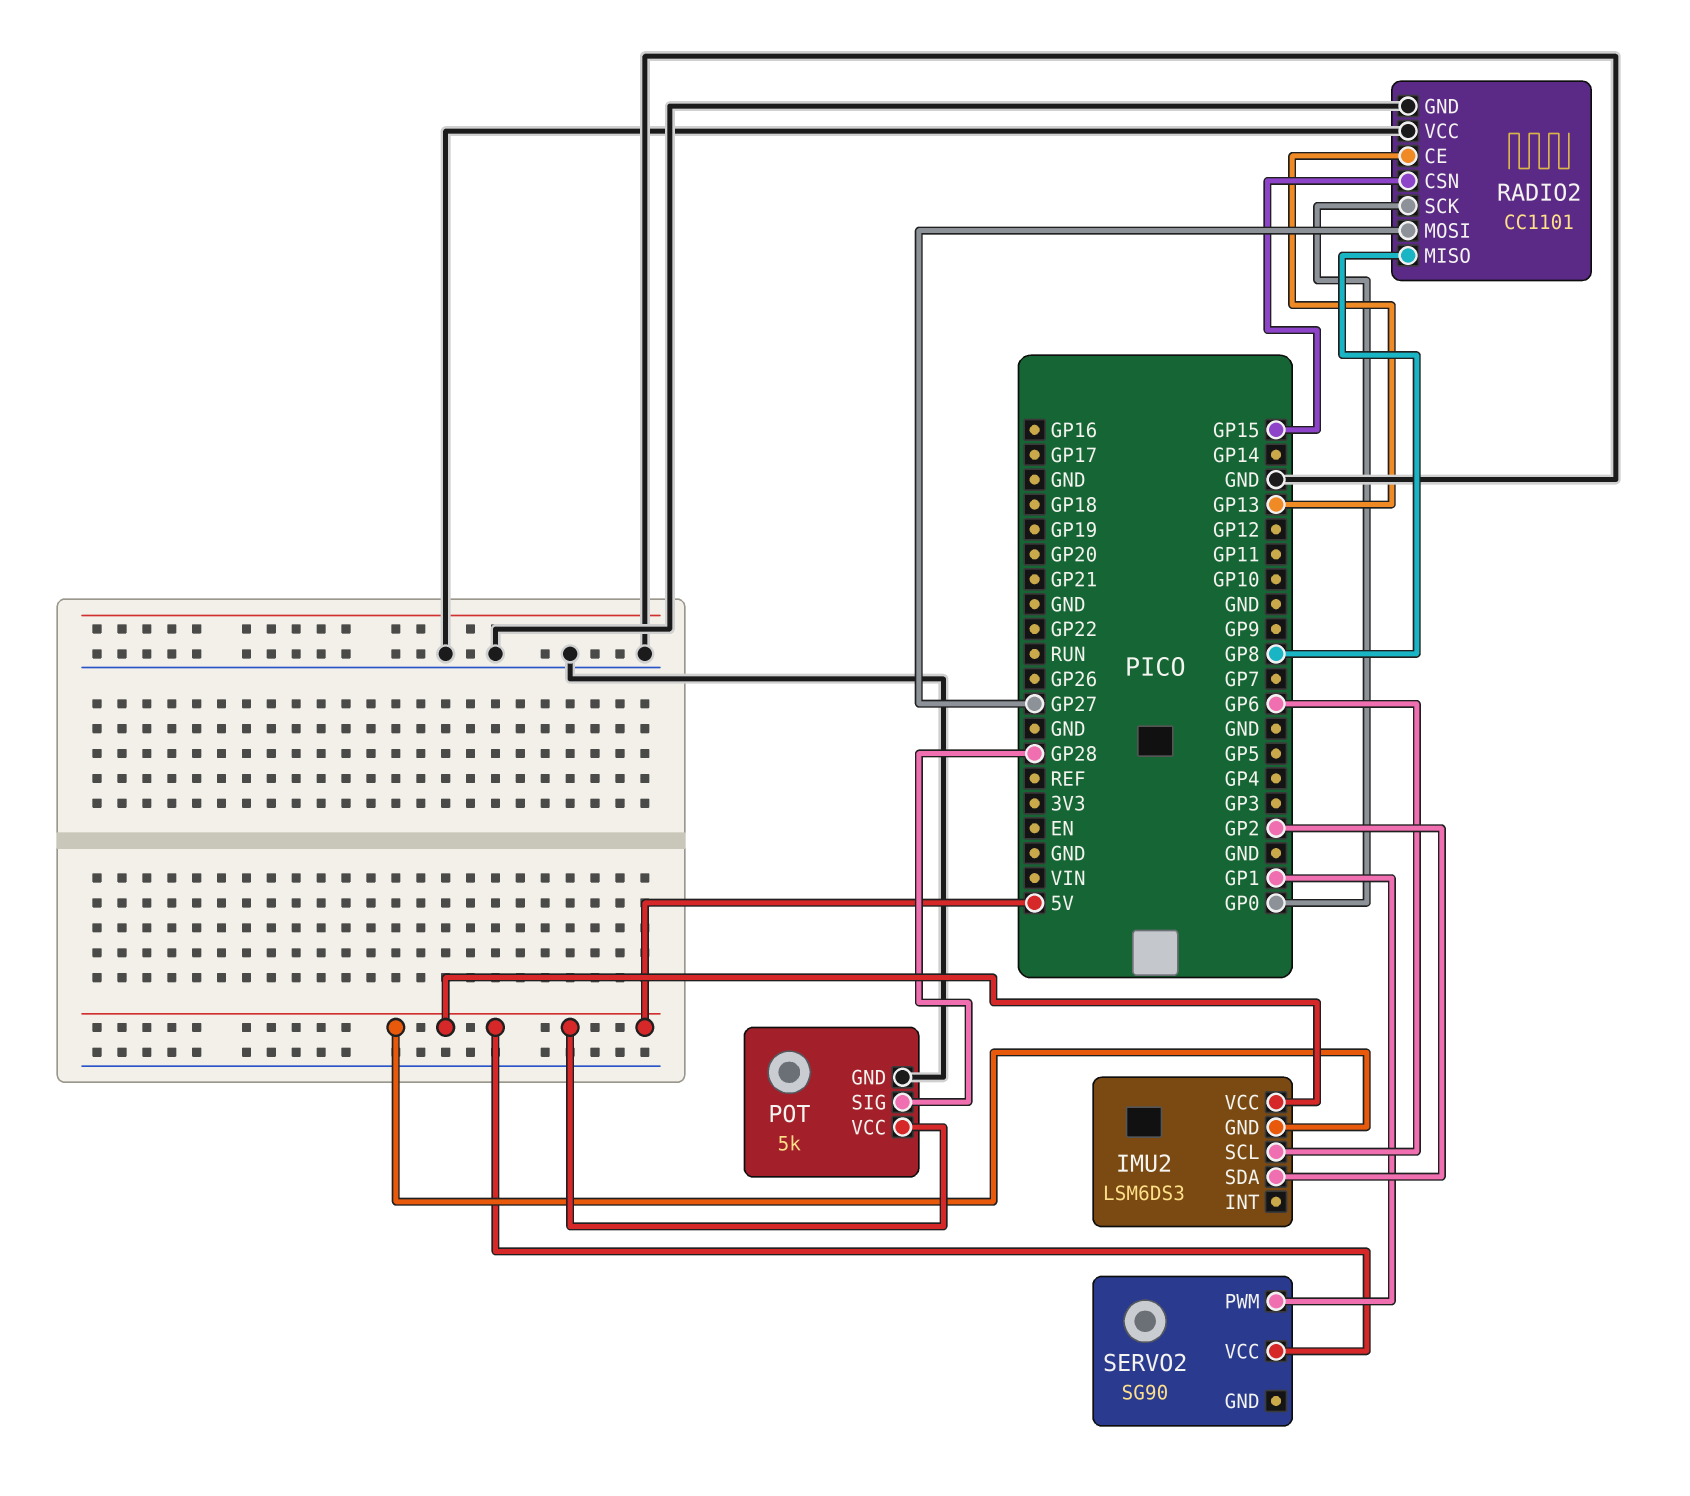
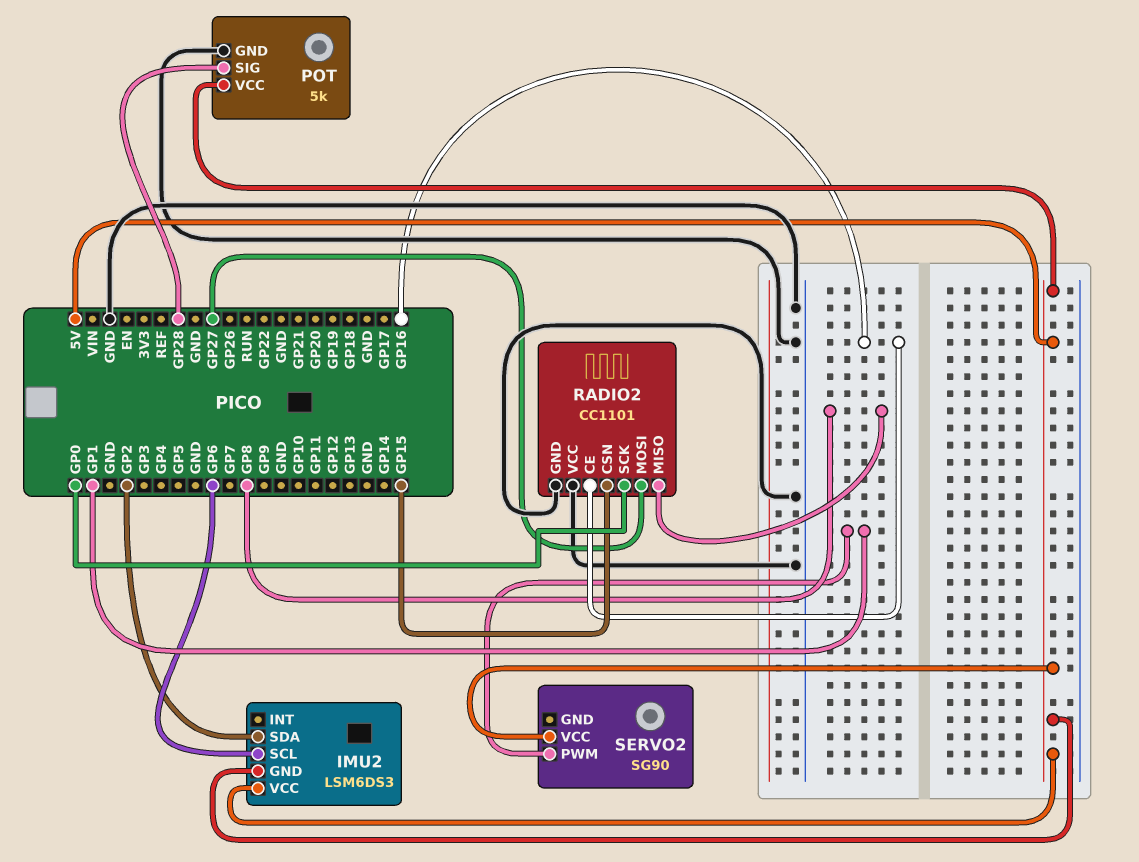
RADIO2 pin CE: GP13 -> GP16

